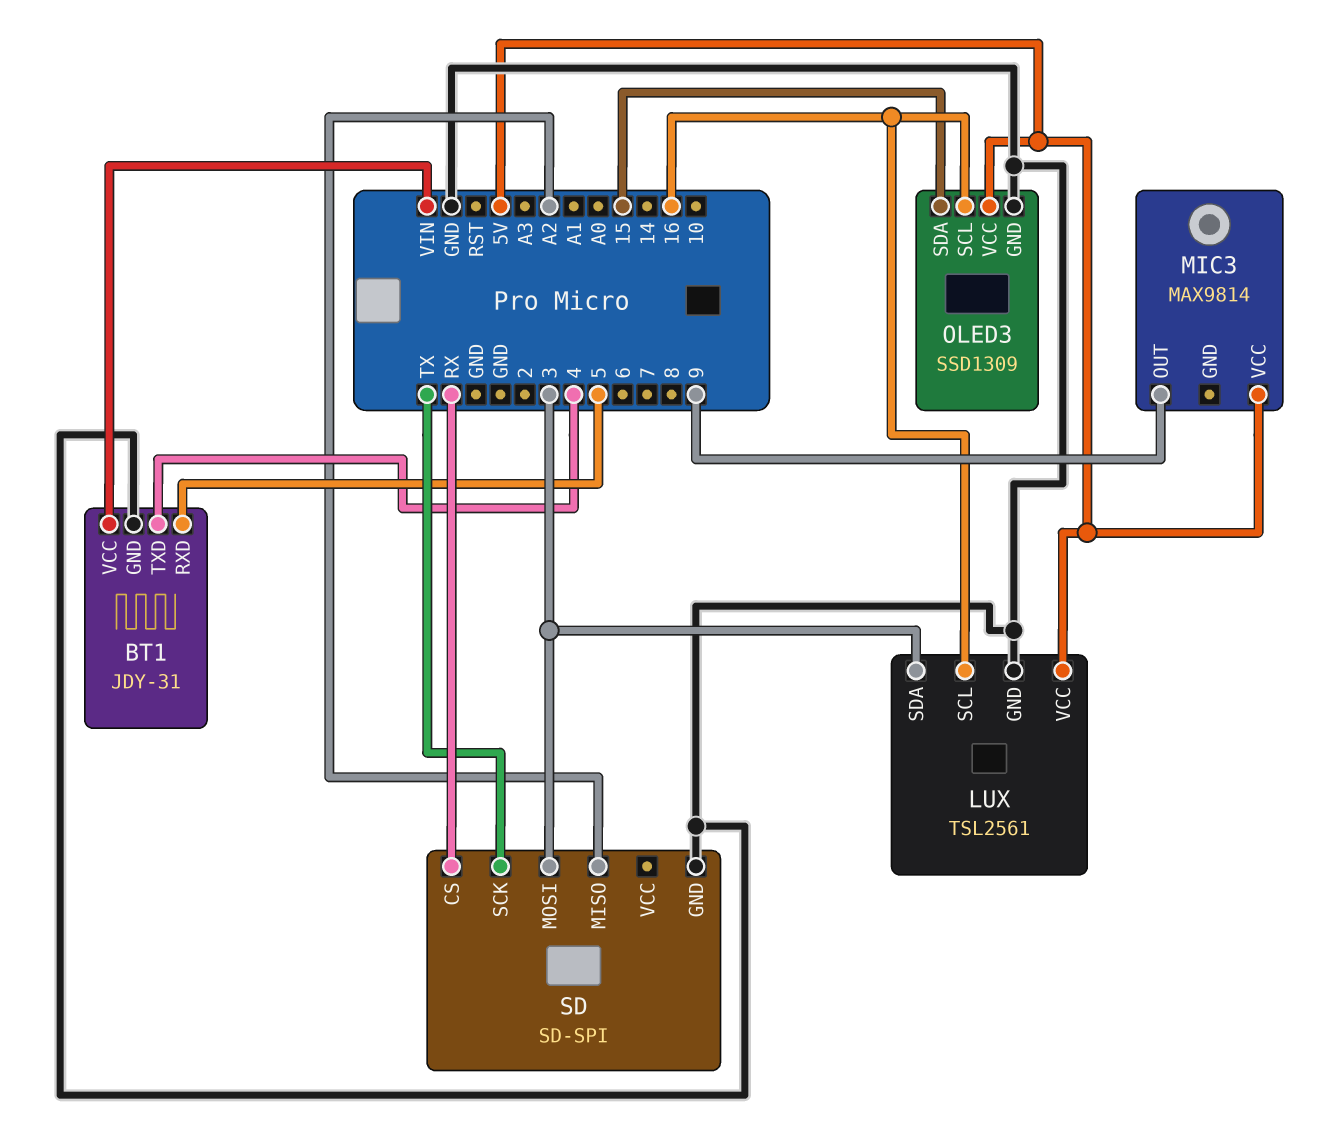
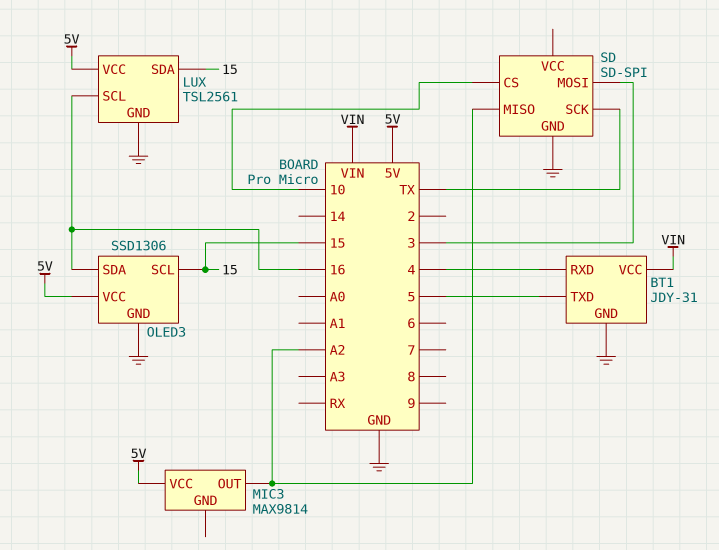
BT1 pin RXD: 5 -> 4
BT1 pin TXD: 4 -> 5
LUX pin SDA: 3 -> 15
MIC3 pin OUT: 9 -> A2
OLED3: SSD1309 -> SSD1306
OLED3 pin SCL: 16 -> 15
OLED3 pin SDA: 15 -> 16
SD pin CS: RX -> 10

